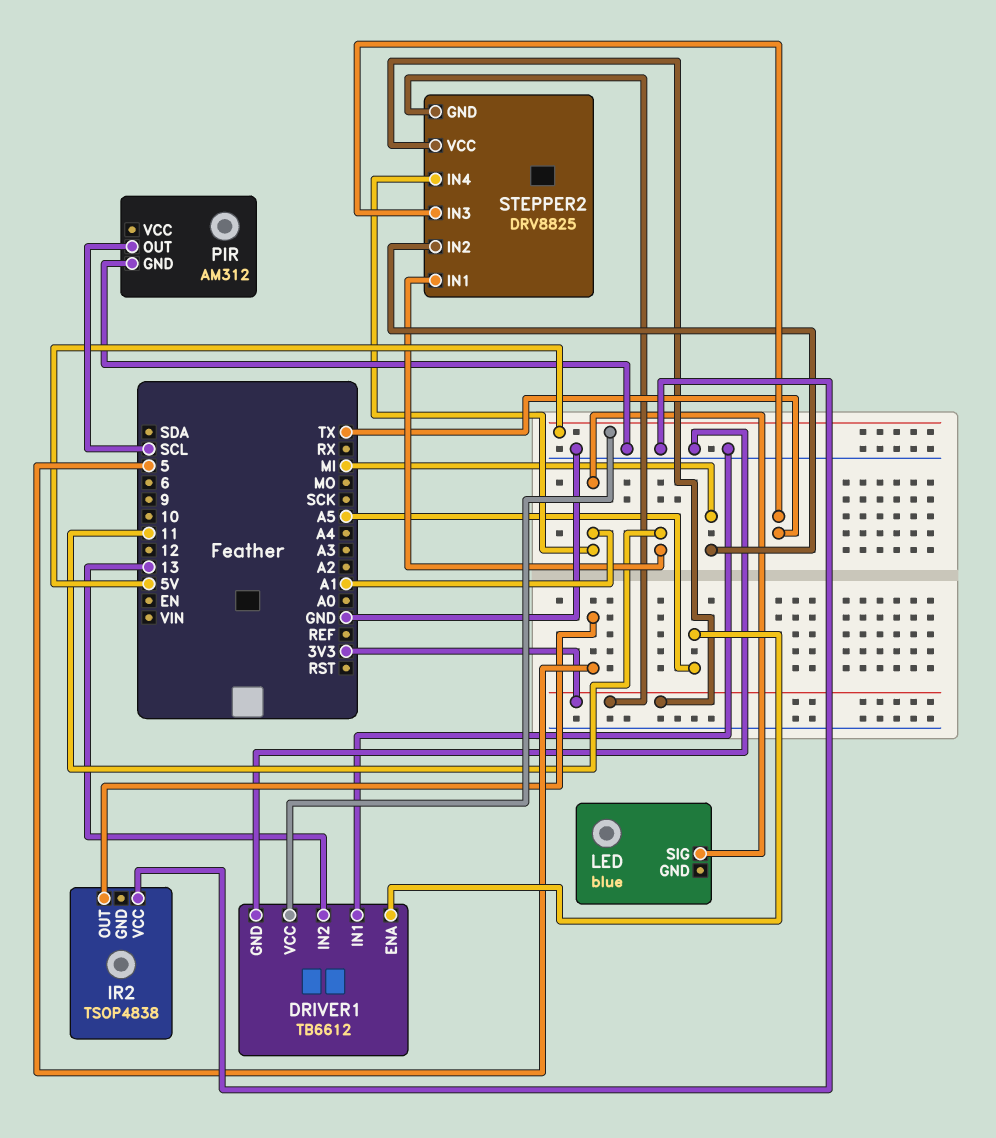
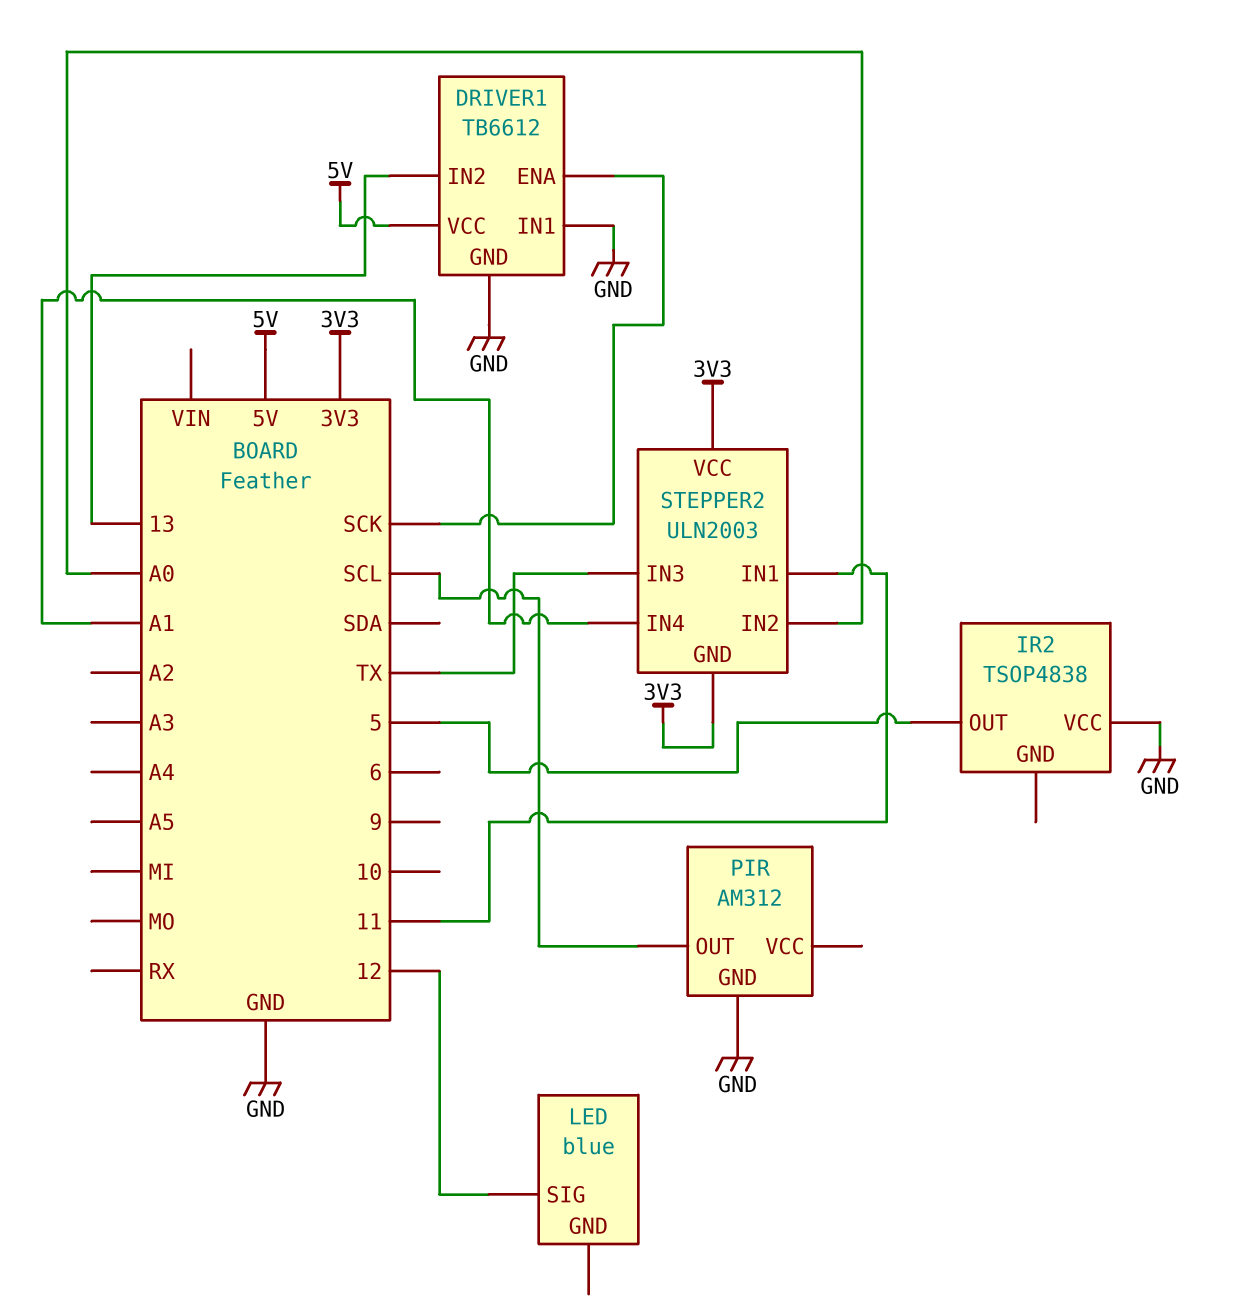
DRIVER1 pin ENA: A5 -> SCK
LED pin SIG: A1 -> 12
STEPPER2: DRV8825 -> ULN2003
STEPPER2 pin IN2: MI -> A0

